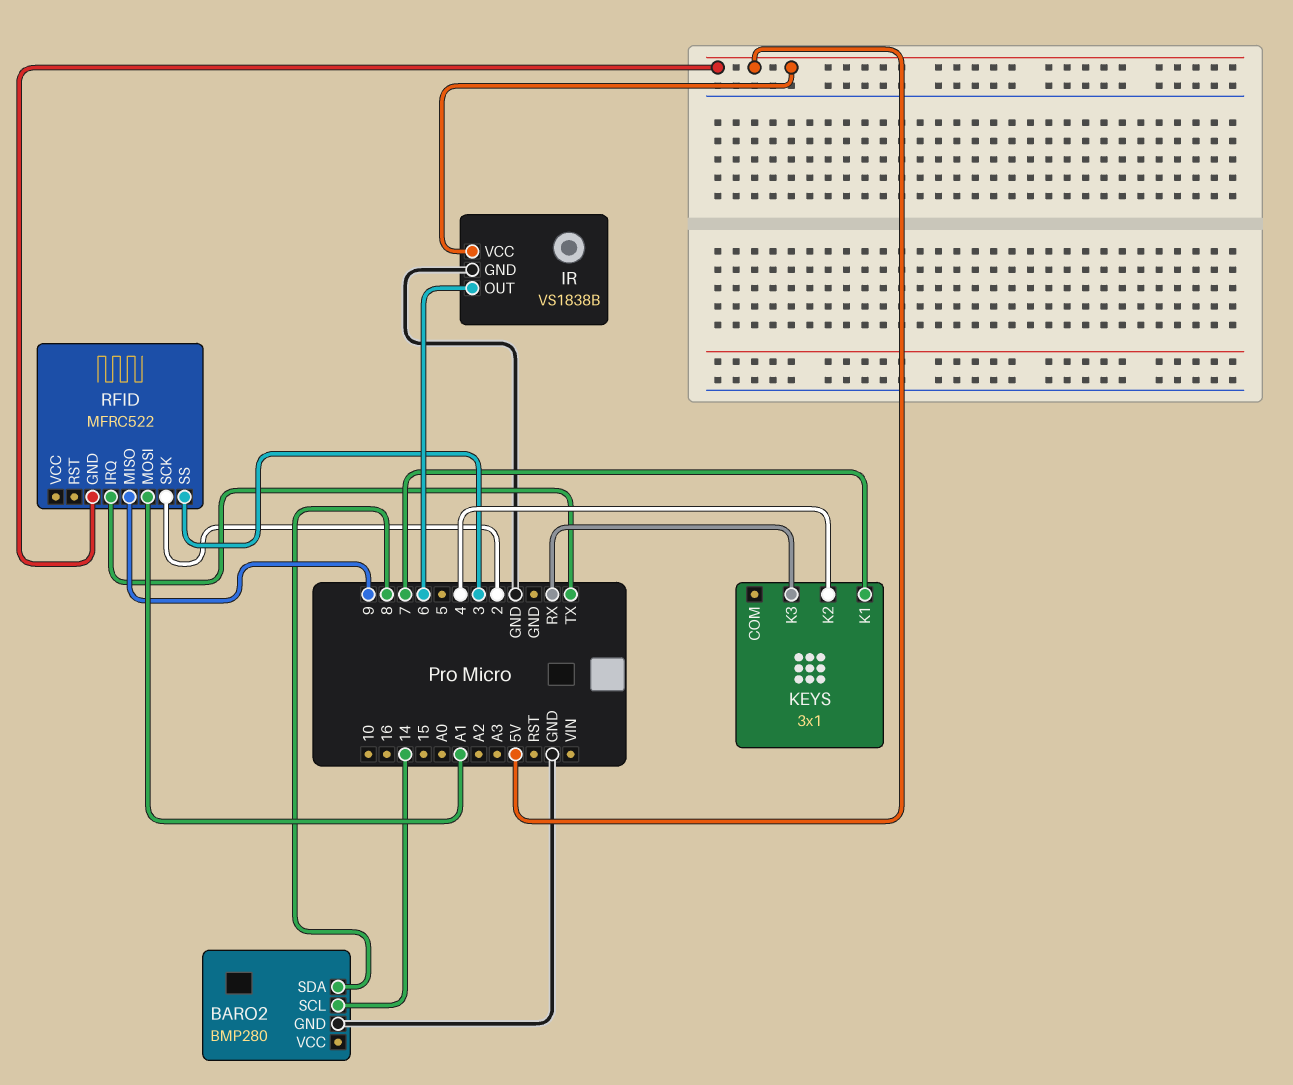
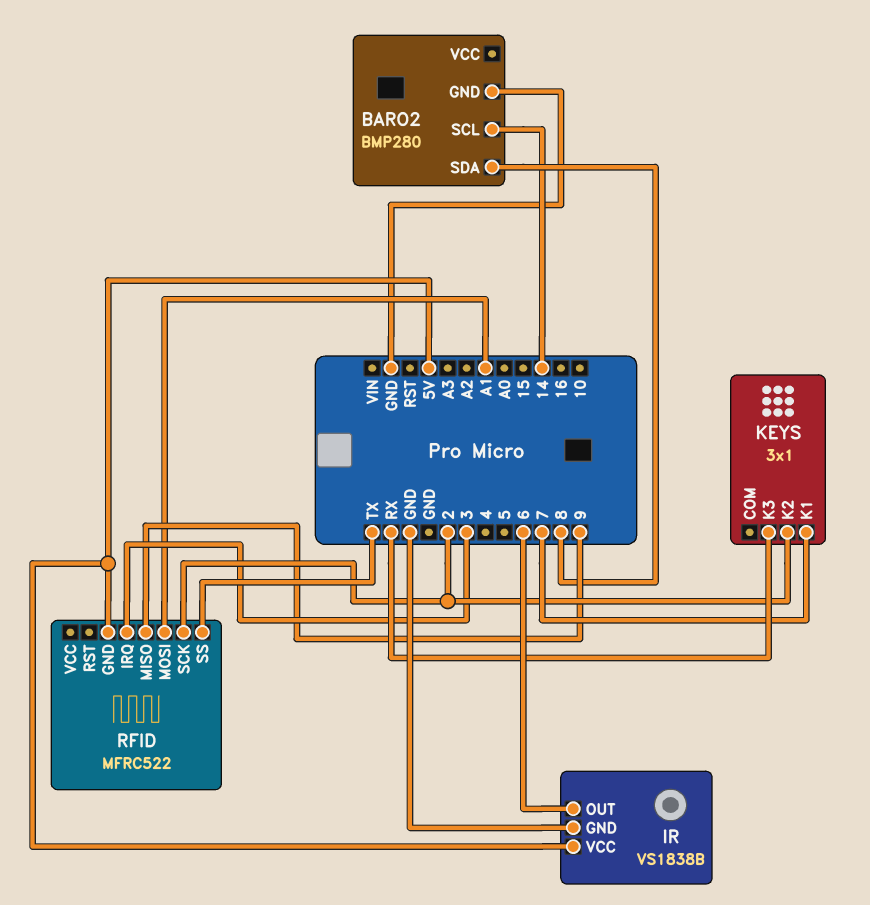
KEYS pin K2: 4 -> 2
RFID pin IRQ: TX -> 3
RFID pin SS: 3 -> TX

